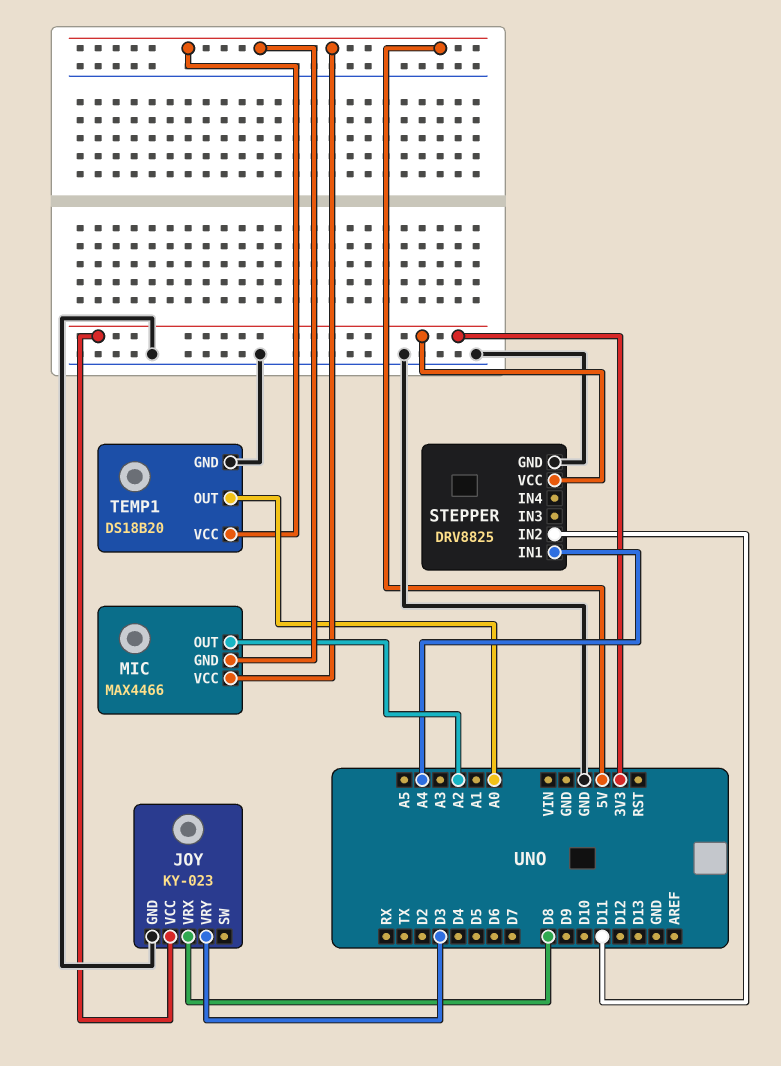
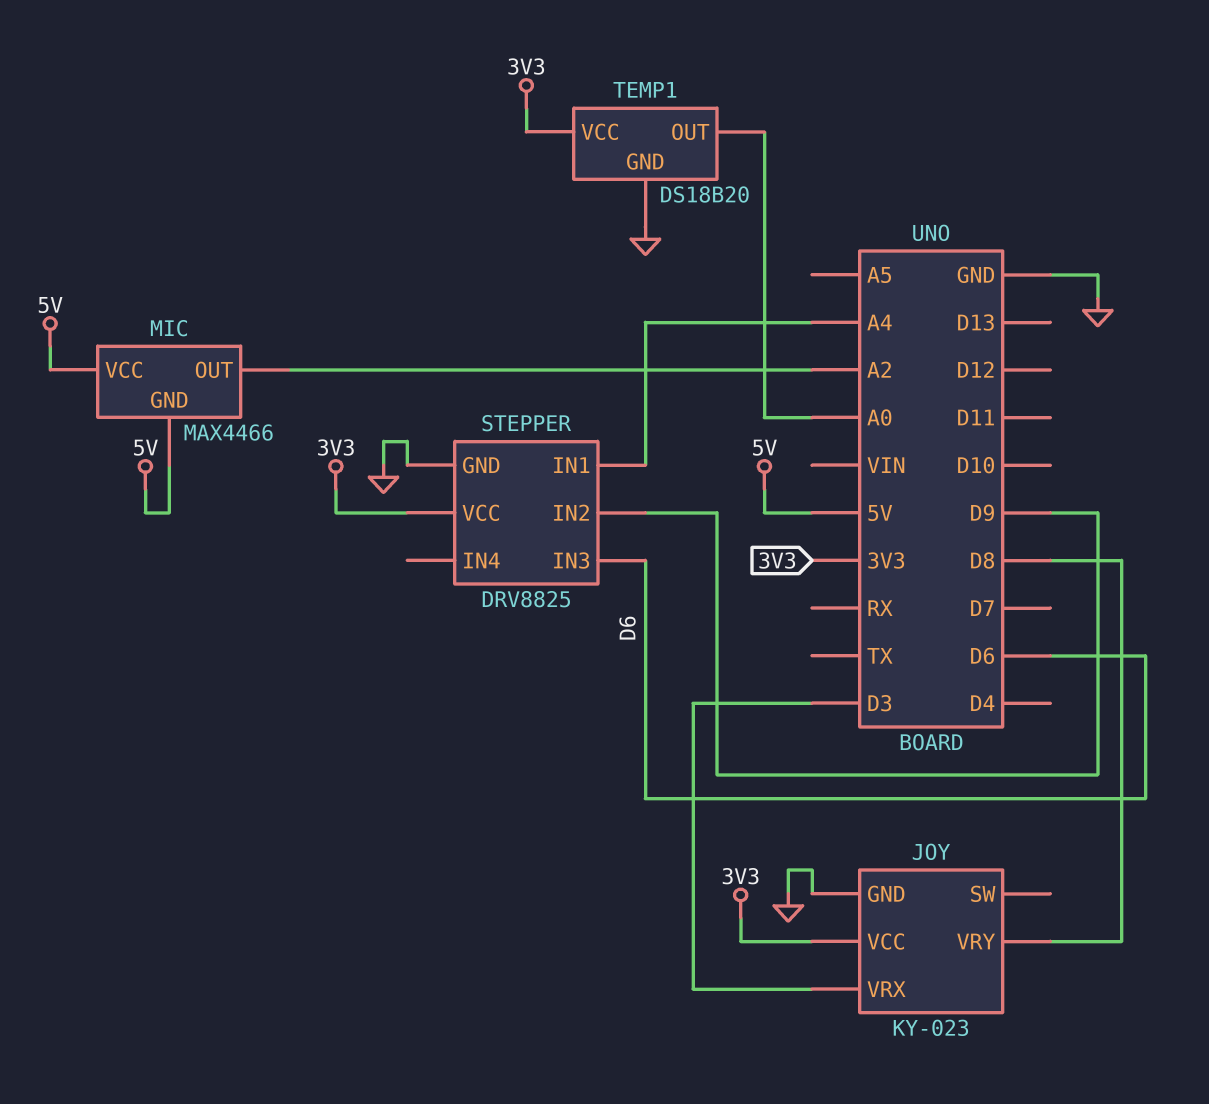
JOY pin VRX: D8 -> D3
JOY pin VRY: D3 -> D8
STEPPER pin IN2: D11 -> D9
STEPPER pin IN3: none -> D6
TEMP1 pin VCC: 5V -> 3V3

